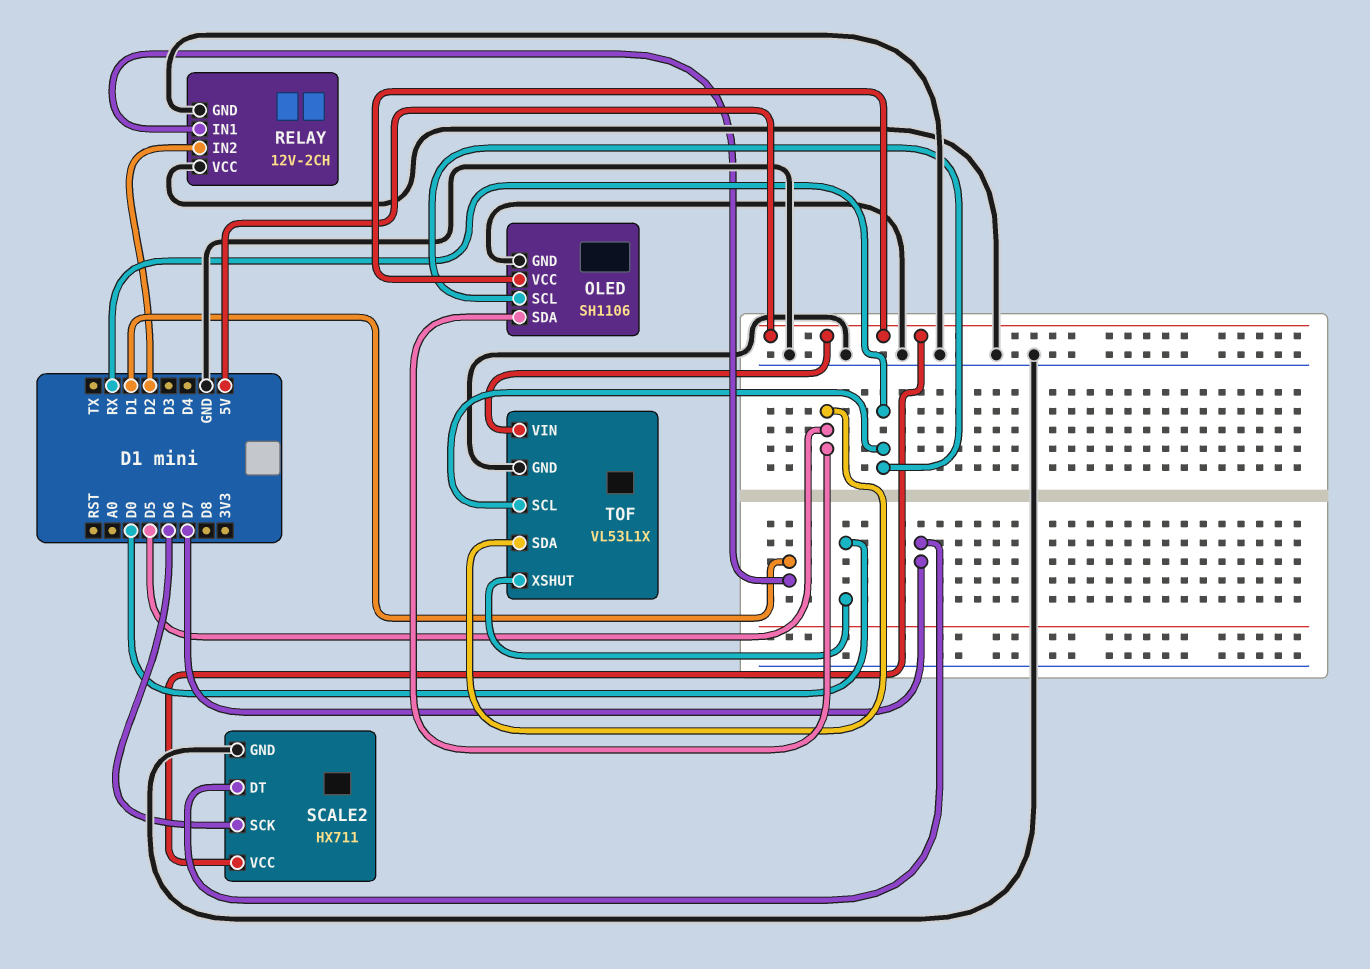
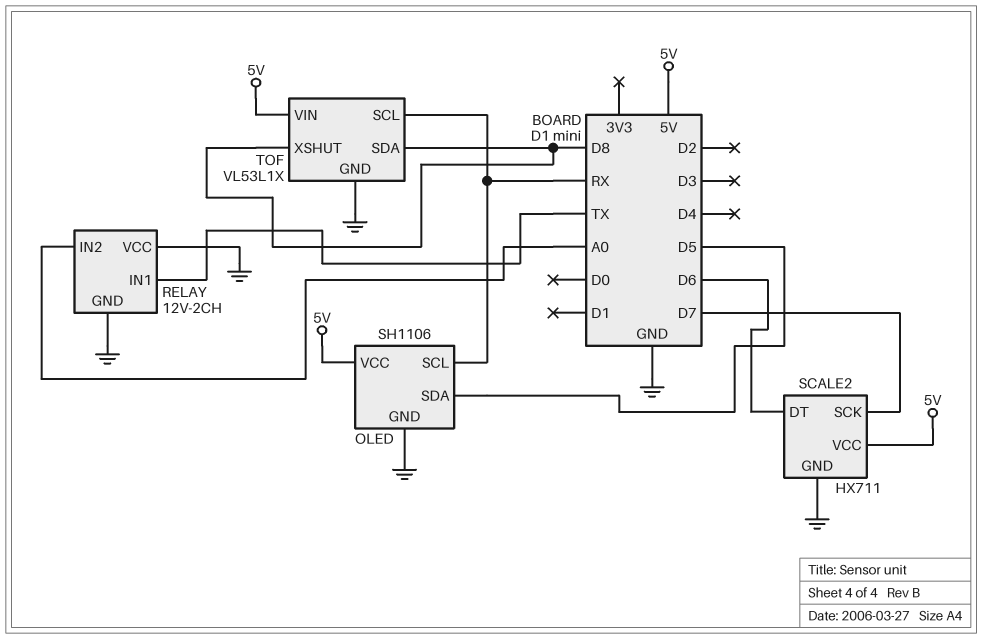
RELAY pin IN1: D1 -> TX
RELAY pin IN2: D2 -> A0
SCALE2 pin DT: D7 -> D6
SCALE2 pin SCK: D6 -> D7
TOF pin SDA: D5 -> D8
TOF pin XSHUT: D0 -> D8

